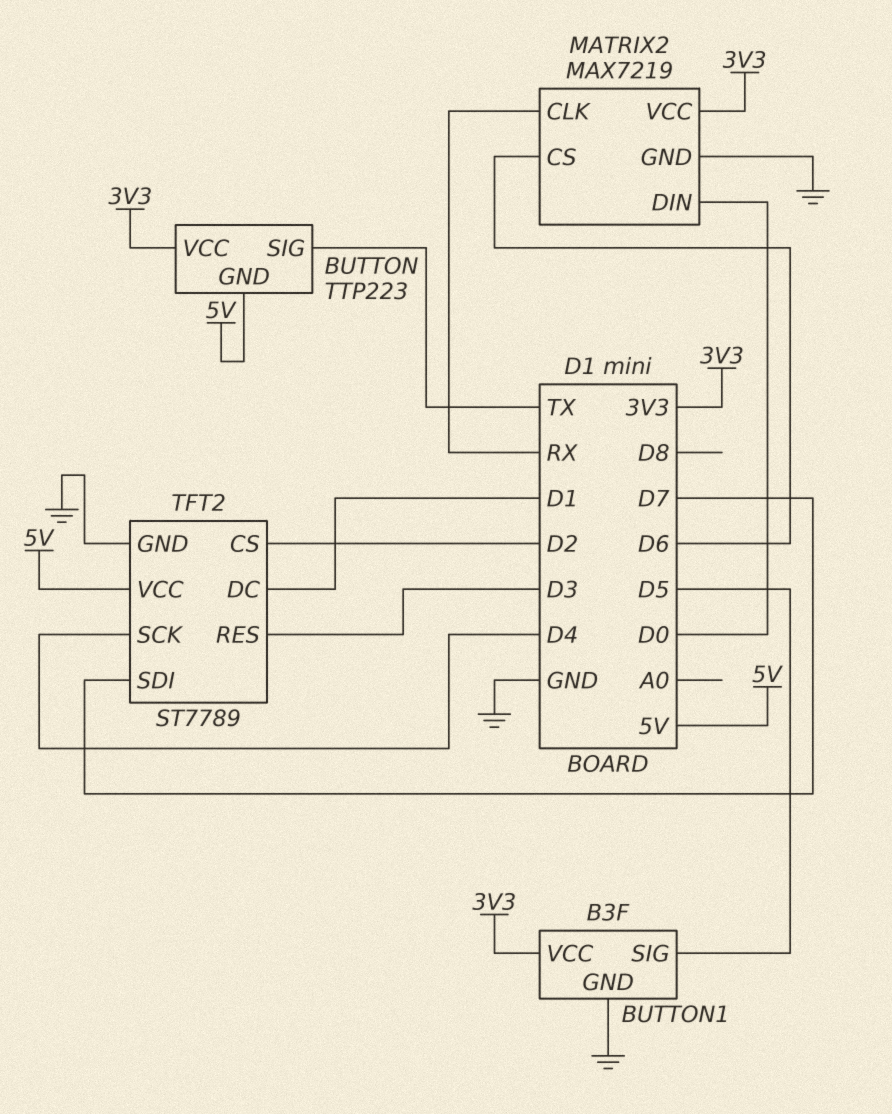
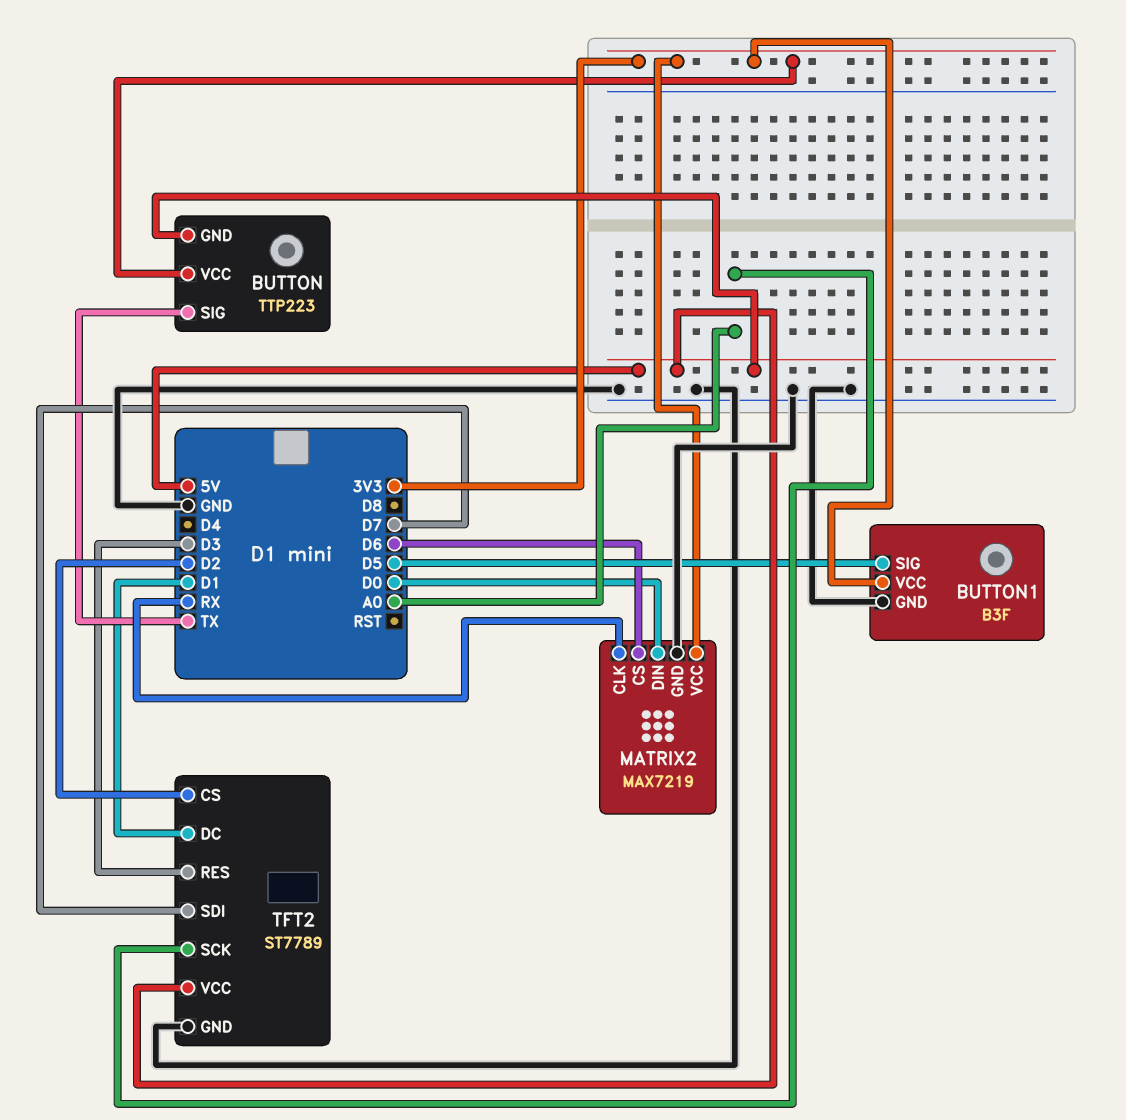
TFT2 pin SCK: D4 -> A0

